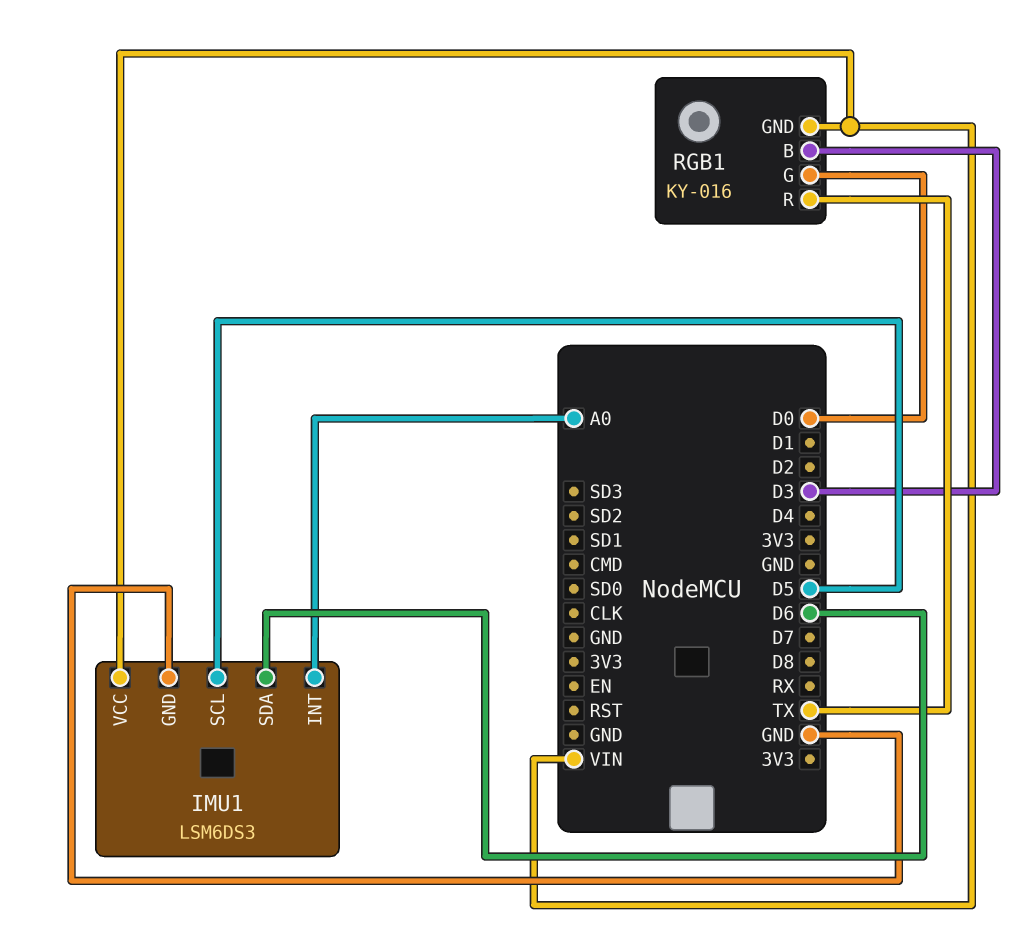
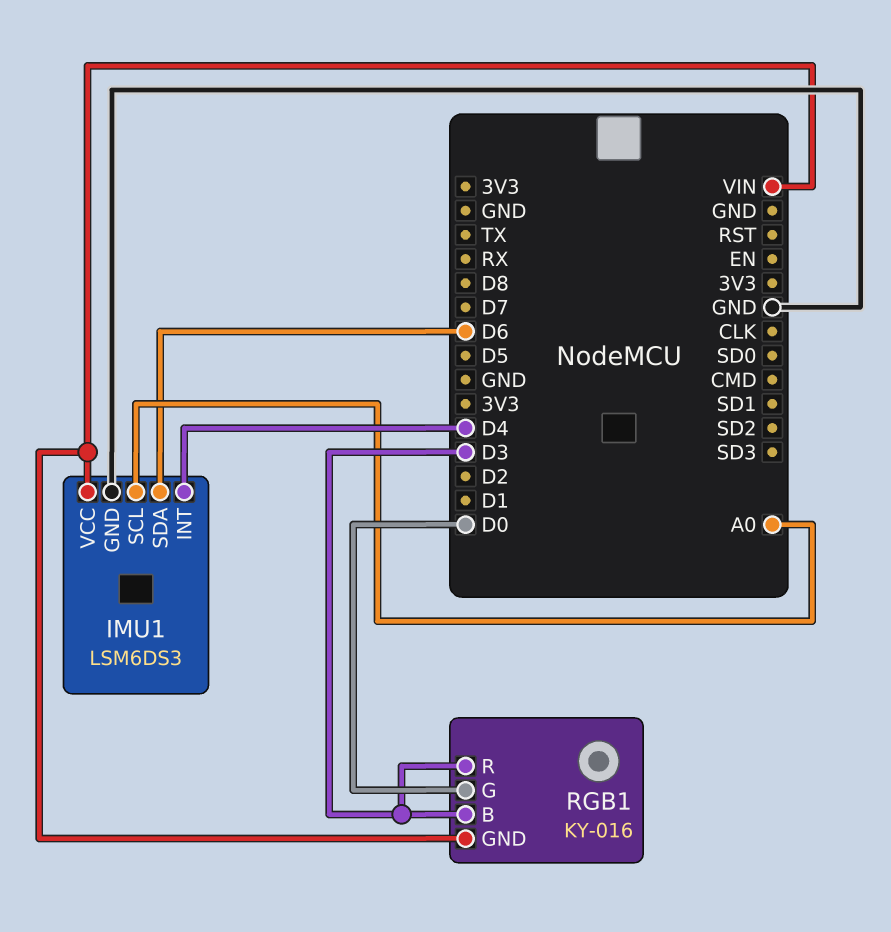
IMU1 pin INT: A0 -> D4
IMU1 pin SCL: D5 -> A0
RGB1 pin R: TX -> D3

